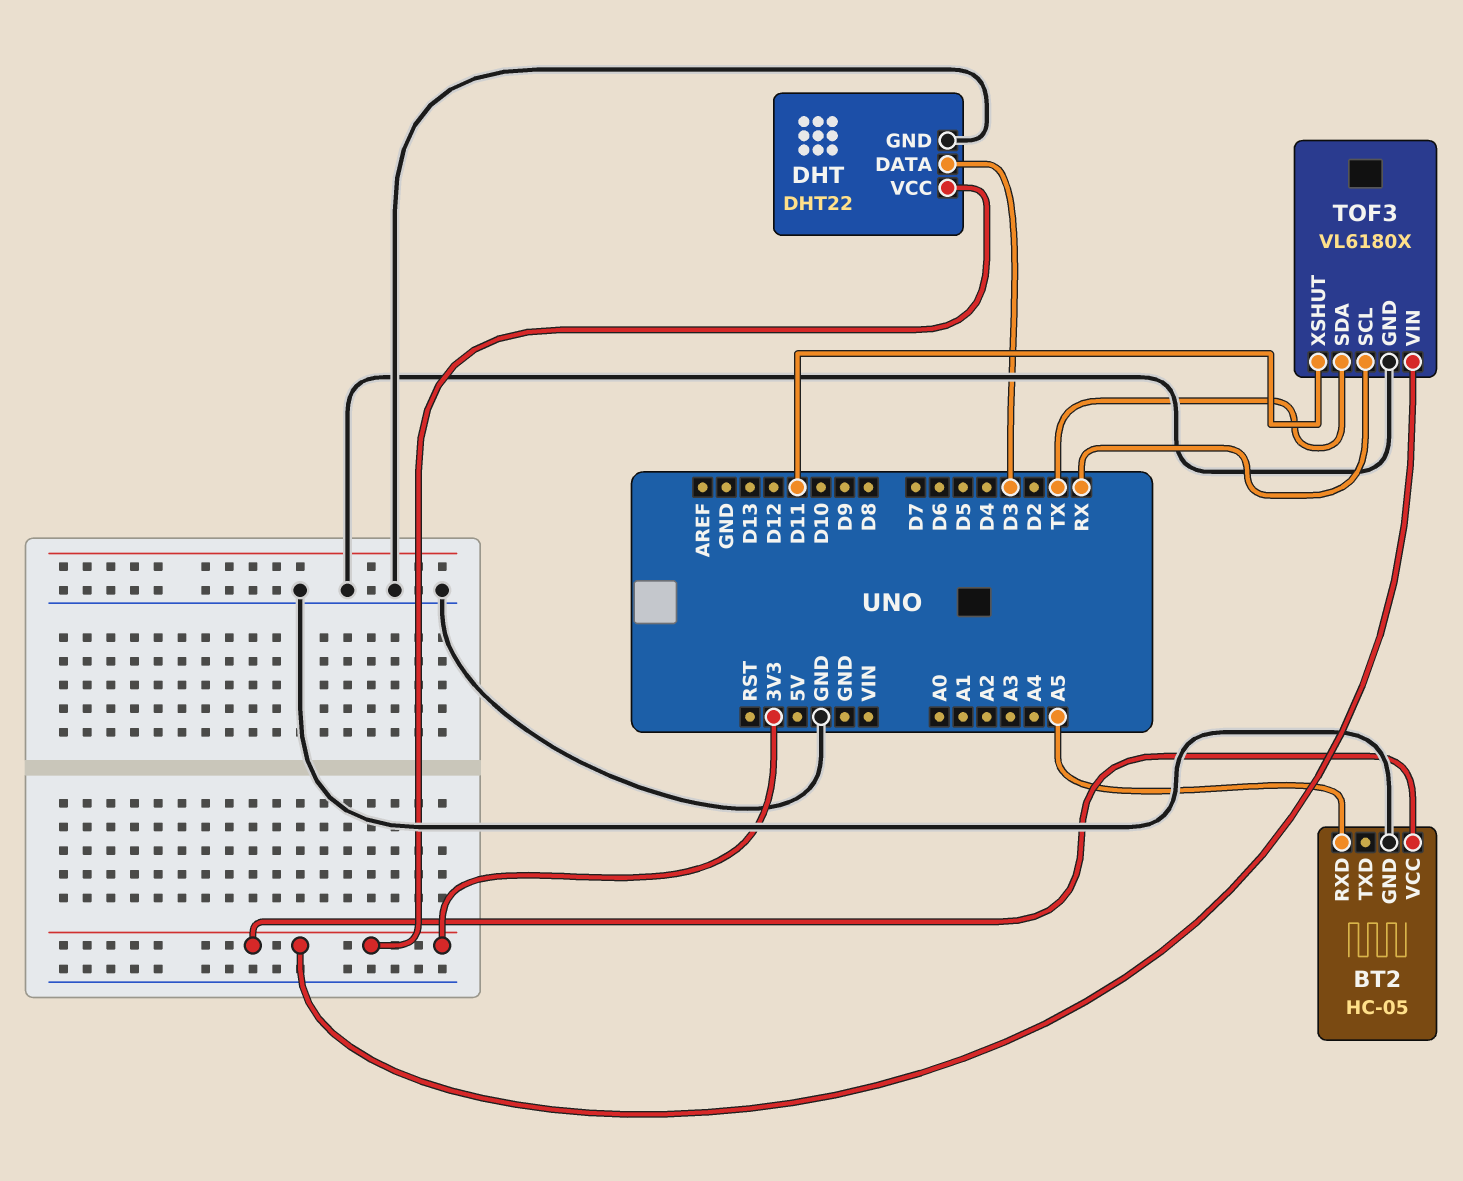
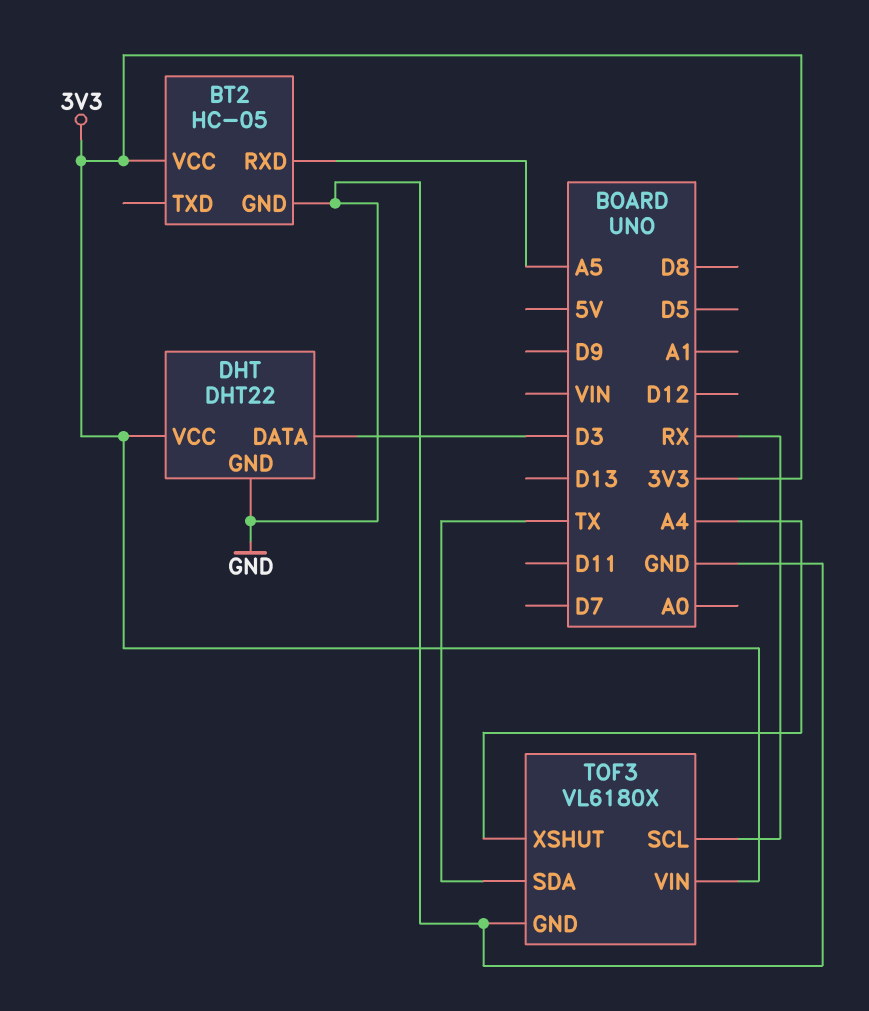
TOF3 pin XSHUT: D11 -> A4

